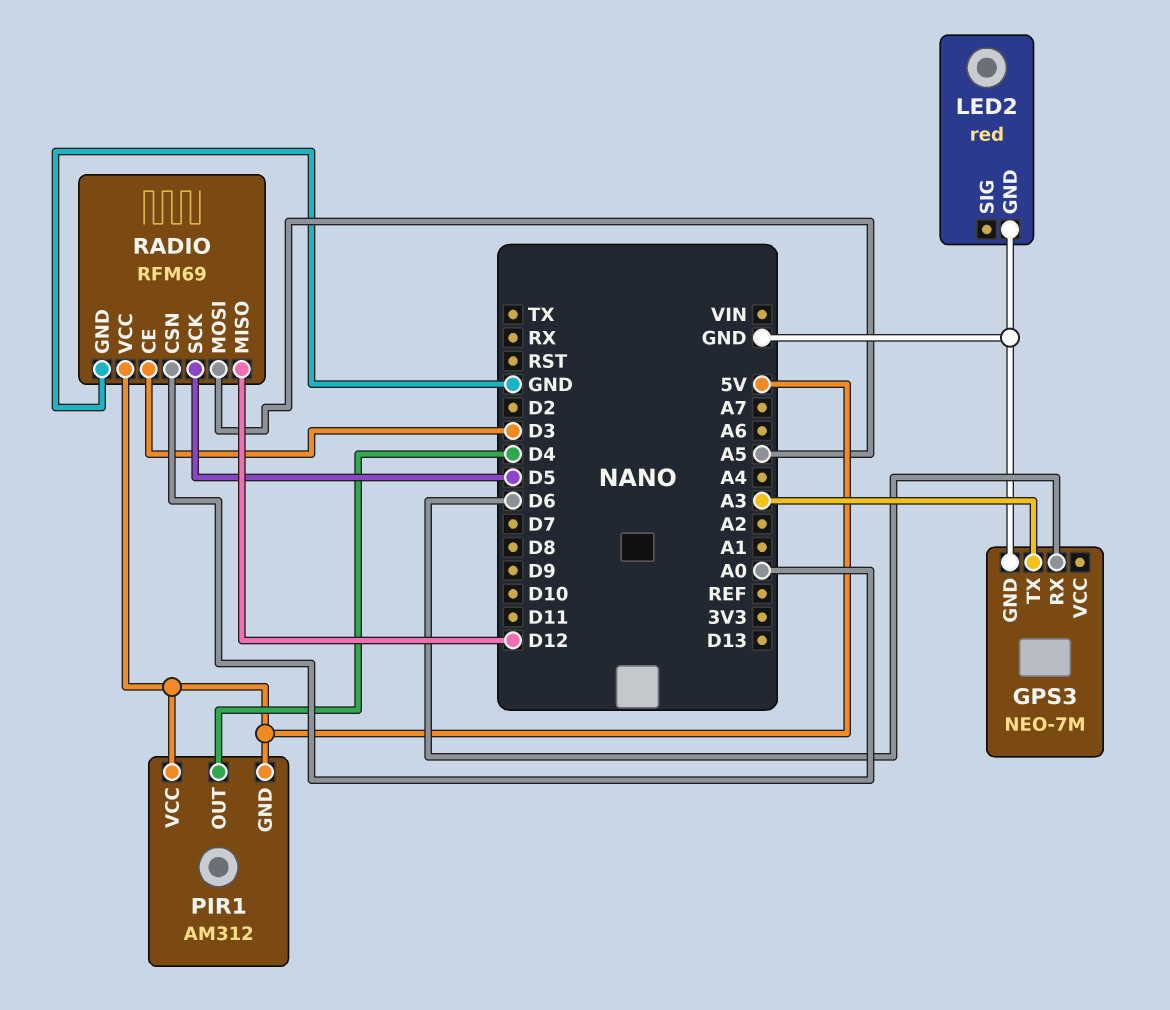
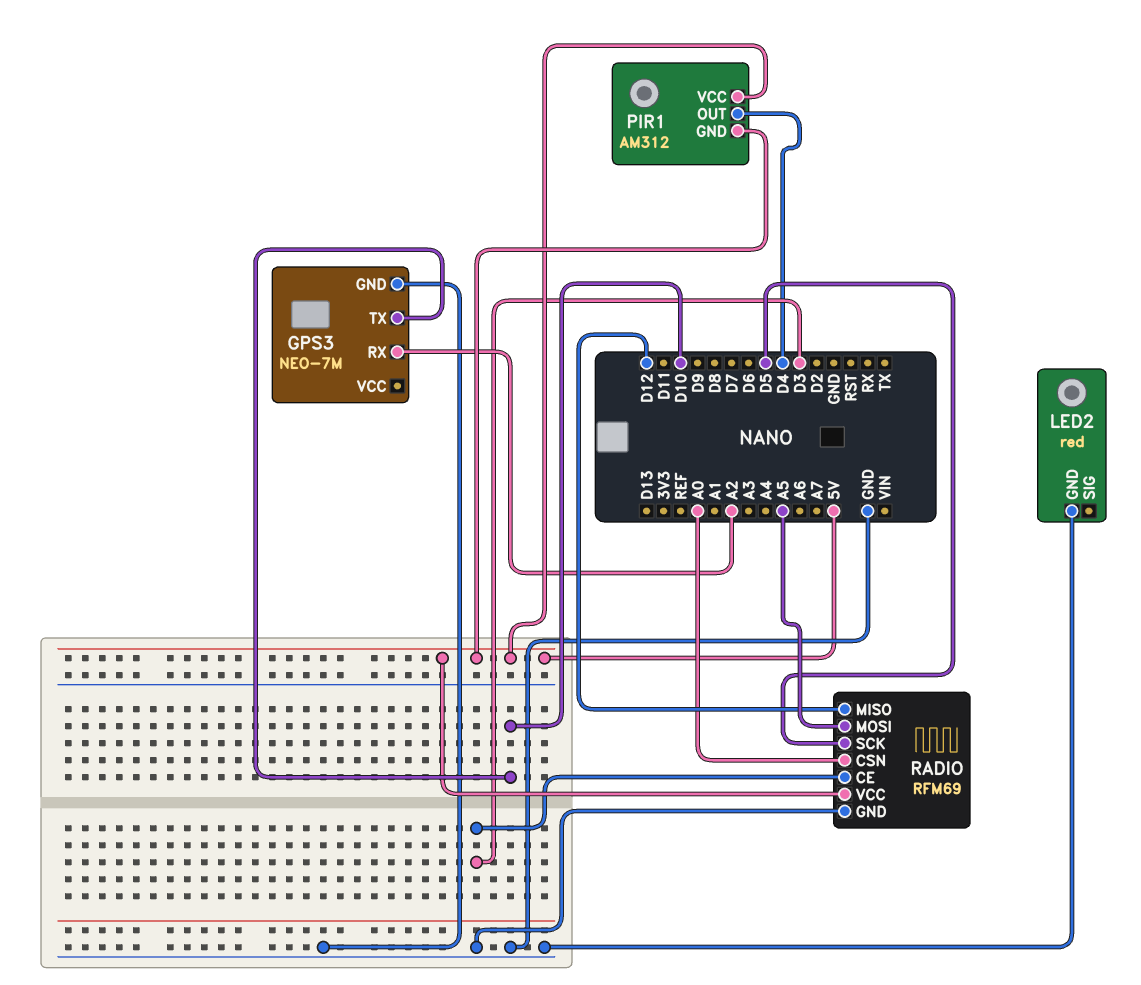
GPS3 pin RX: D6 -> A2
GPS3 pin TX: A3 -> D10

